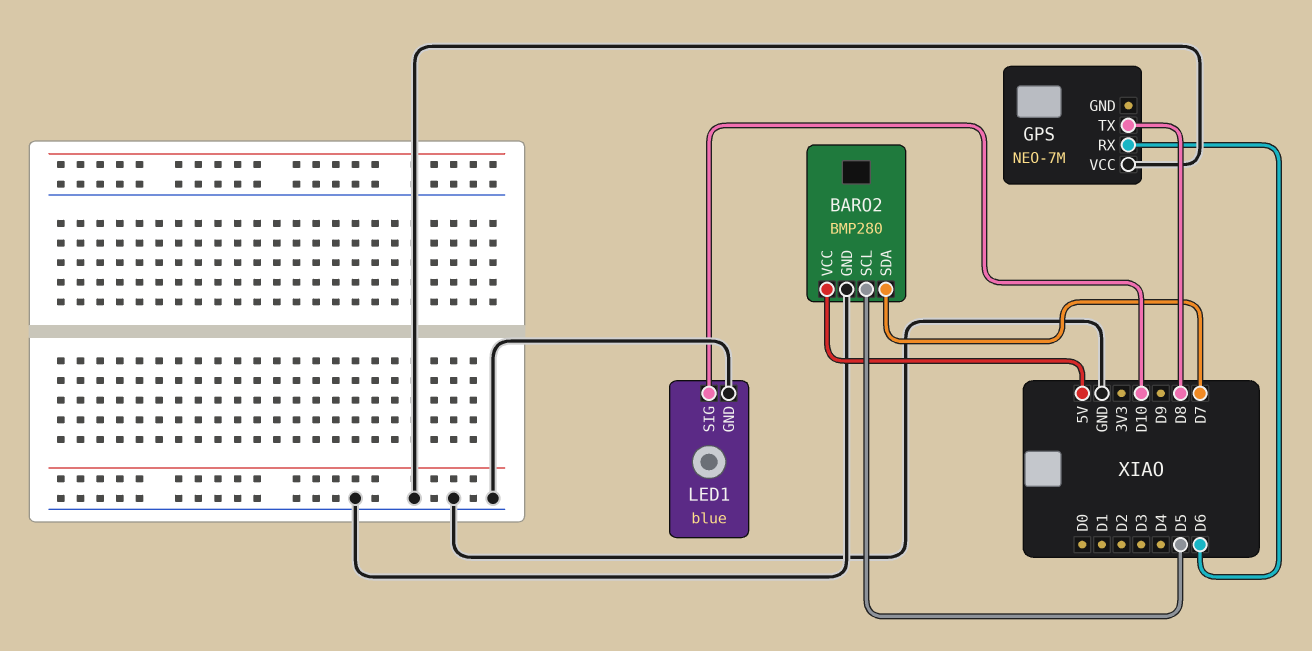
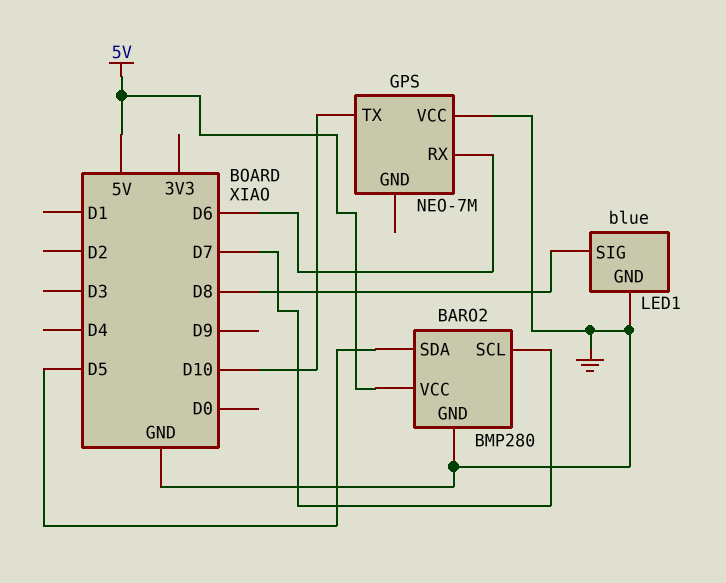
BARO2 pin SCL: D5 -> D7
BARO2 pin SDA: D7 -> D5
GPS pin TX: D8 -> D10
LED1 pin SIG: D10 -> D8

